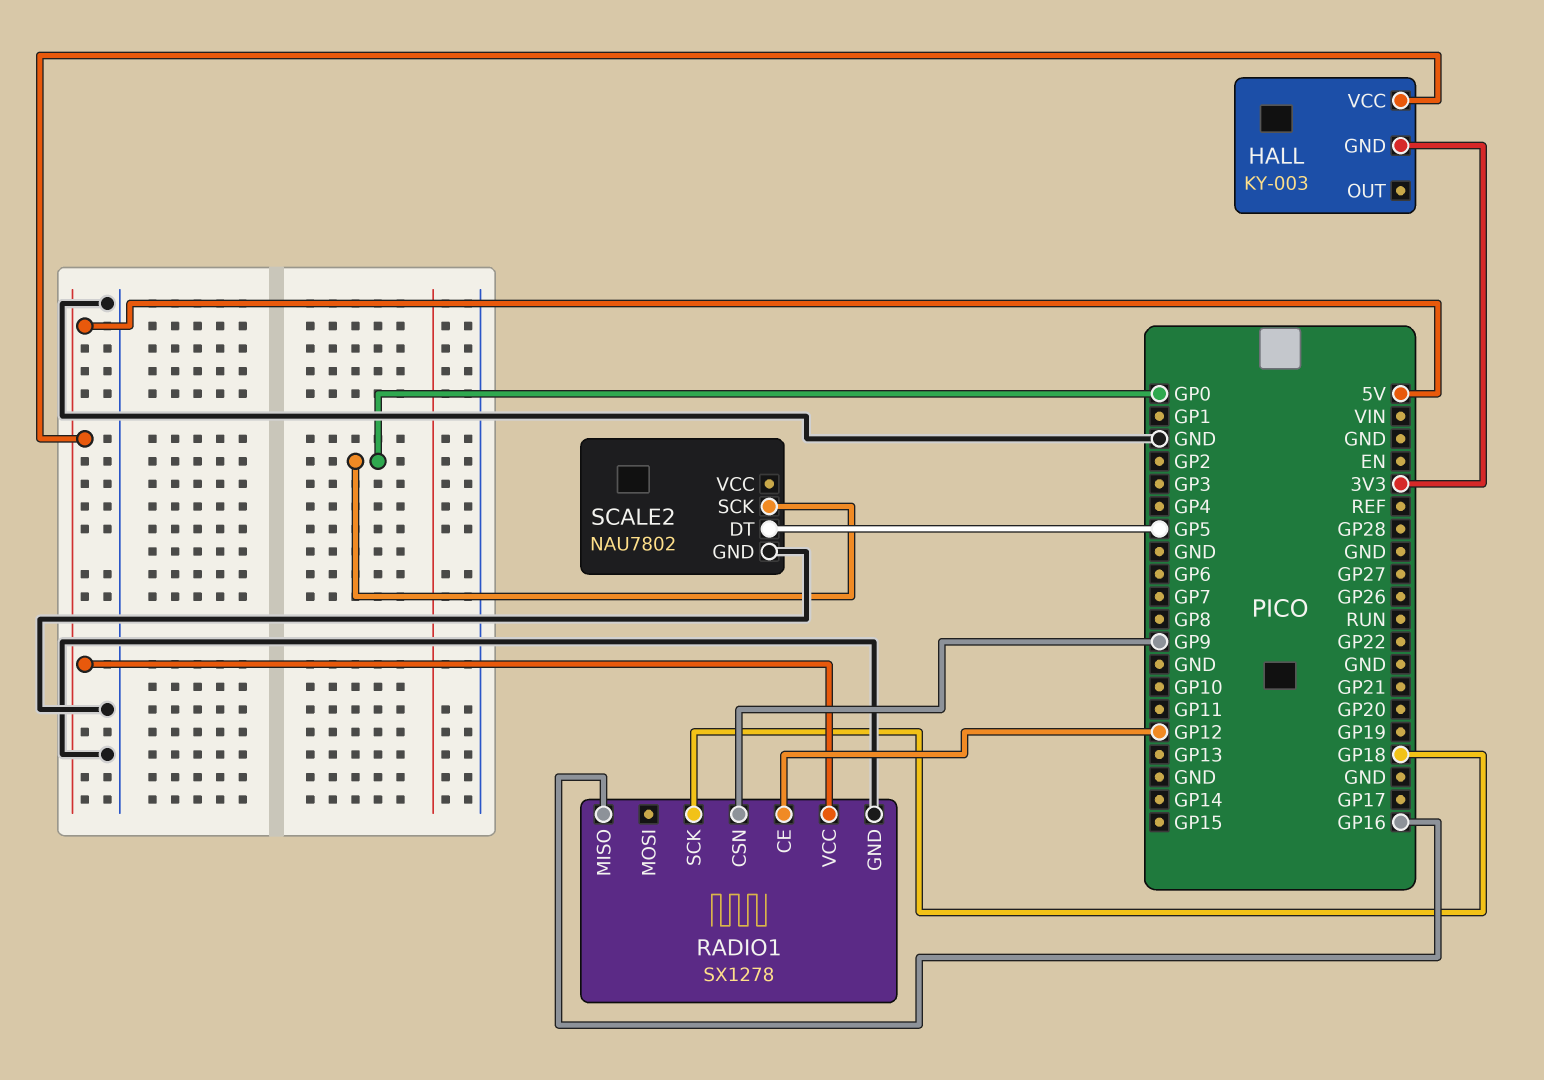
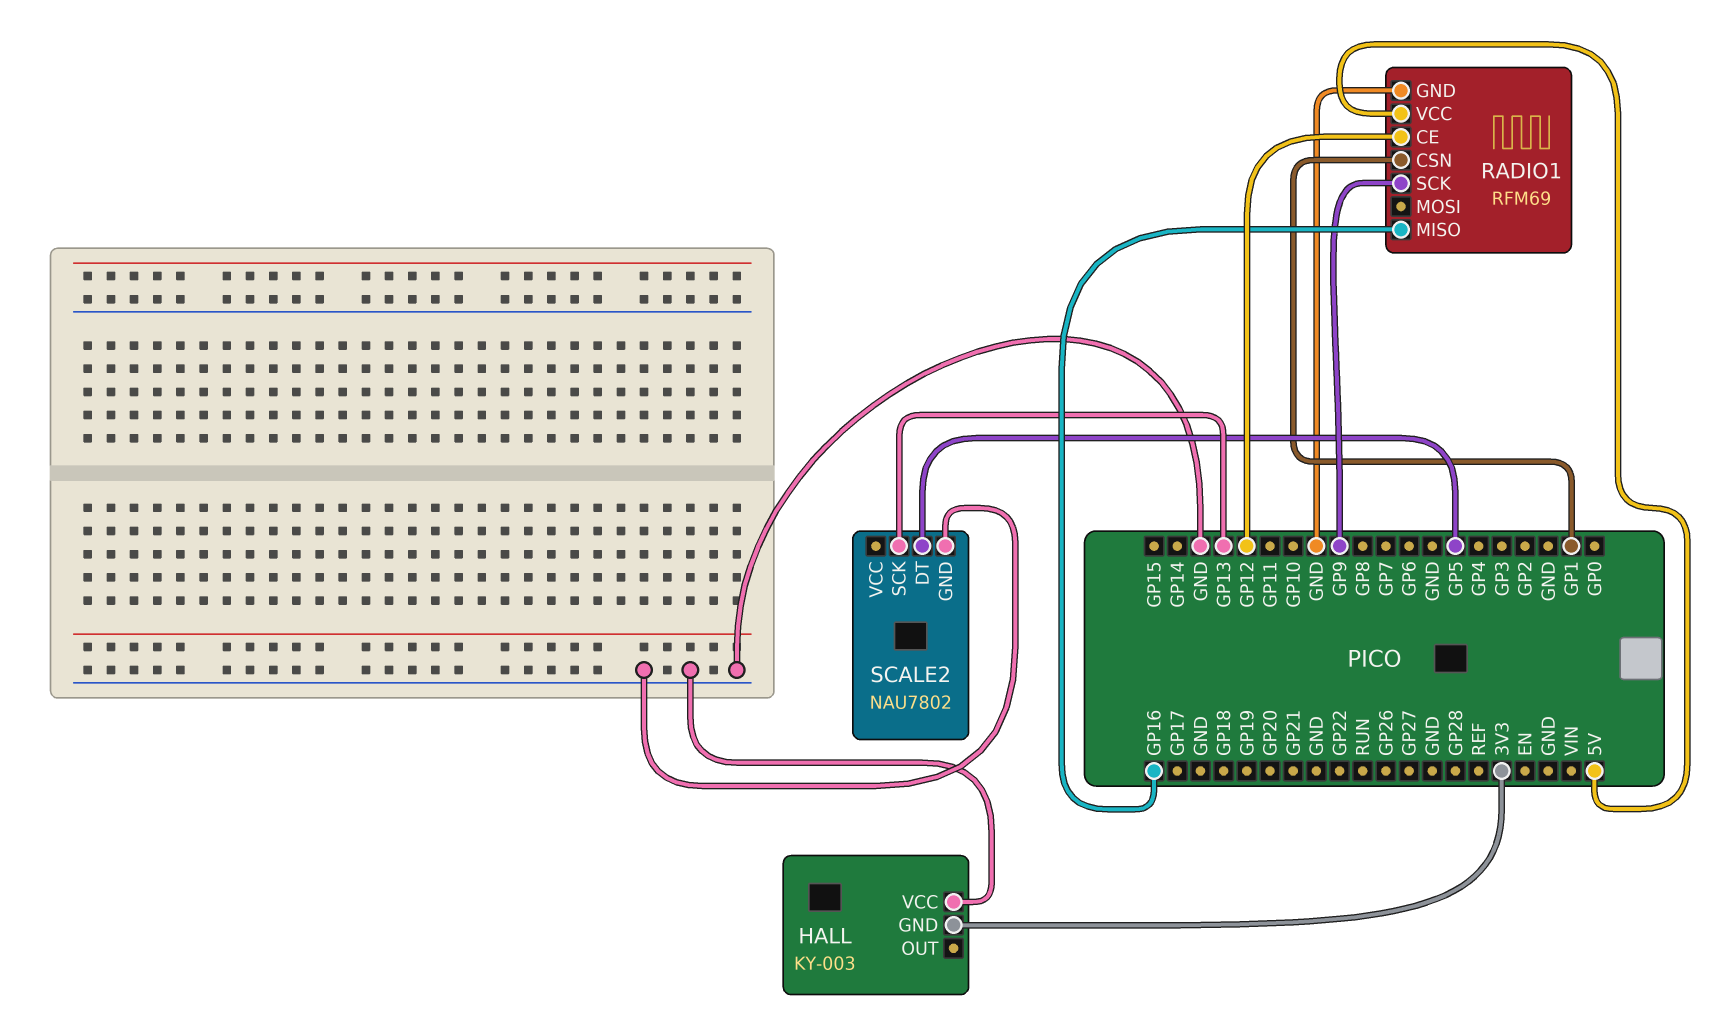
HALL pin VCC: 5V -> GND
RADIO1: SX1278 -> RFM69
RADIO1 pin CSN: GP9 -> GP1
RADIO1 pin SCK: GP18 -> GP9
SCALE2 pin SCK: GP0 -> GP13

